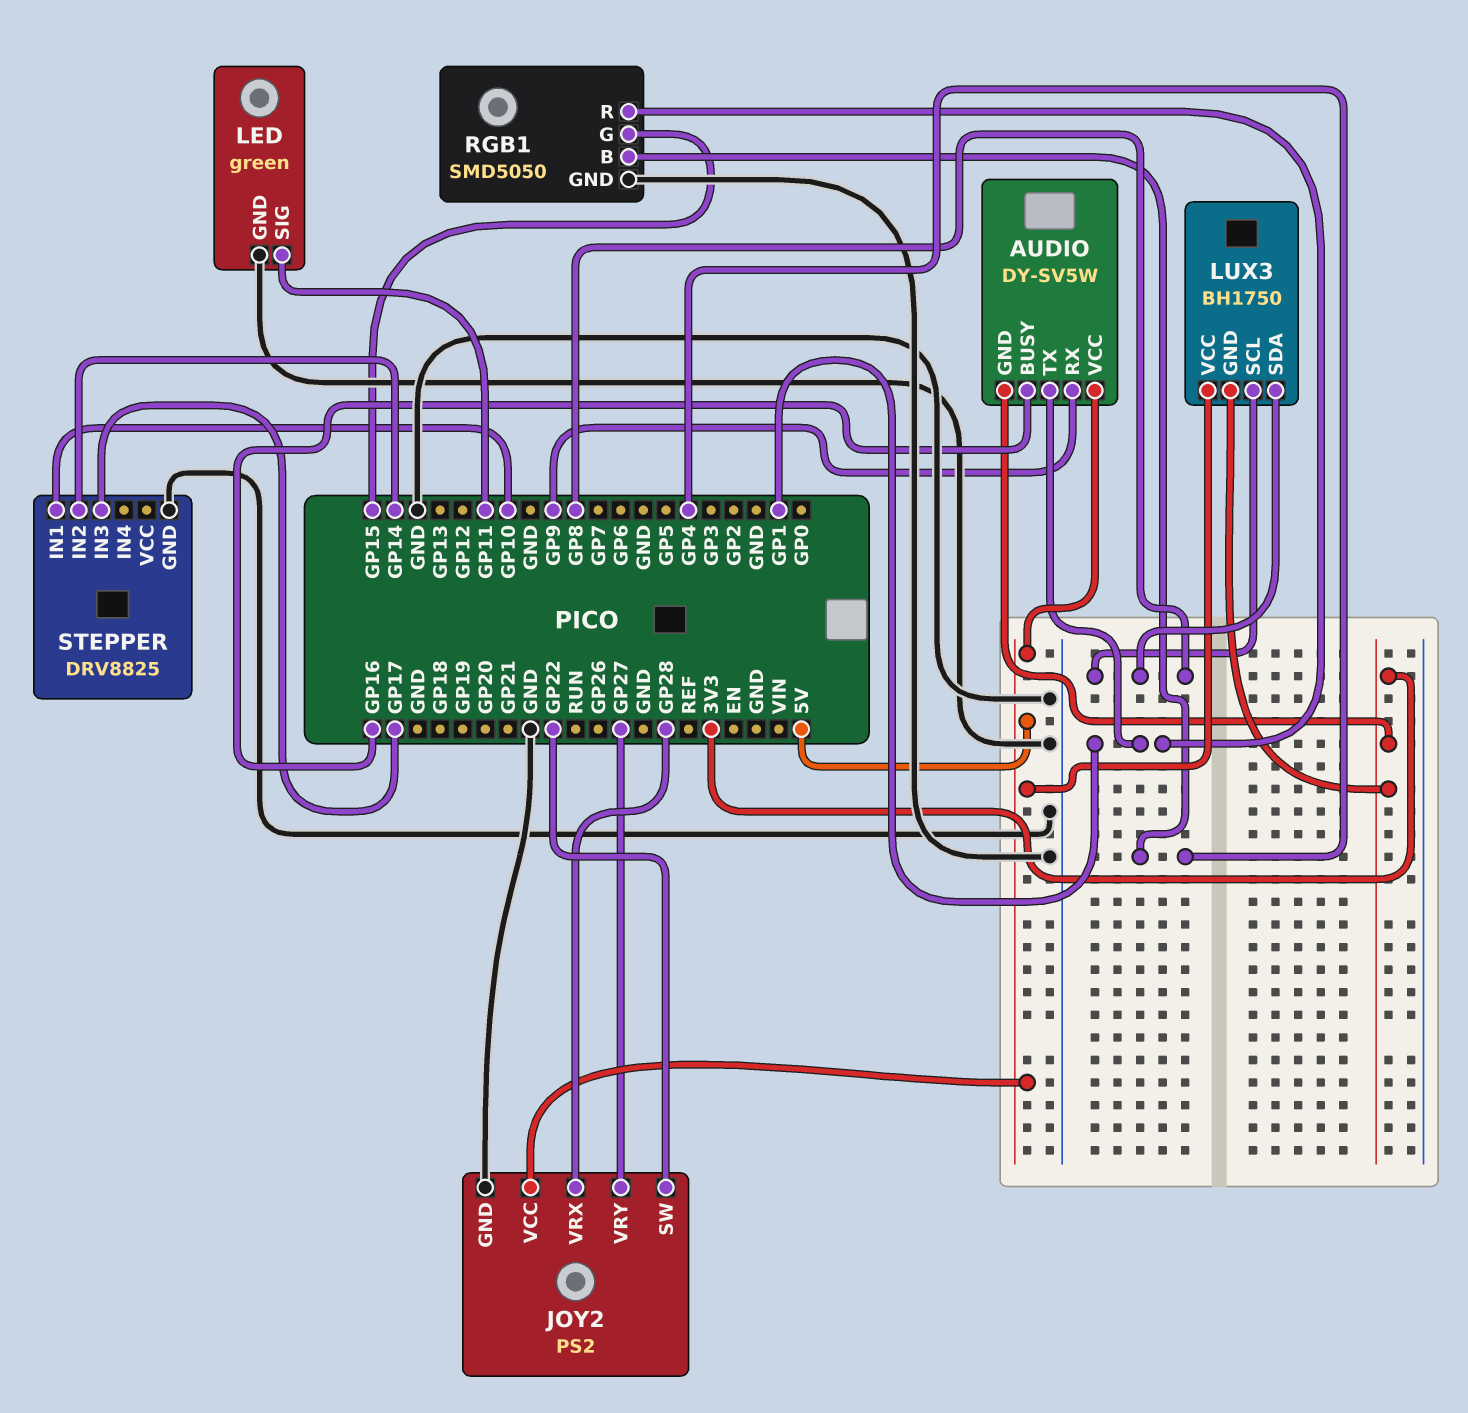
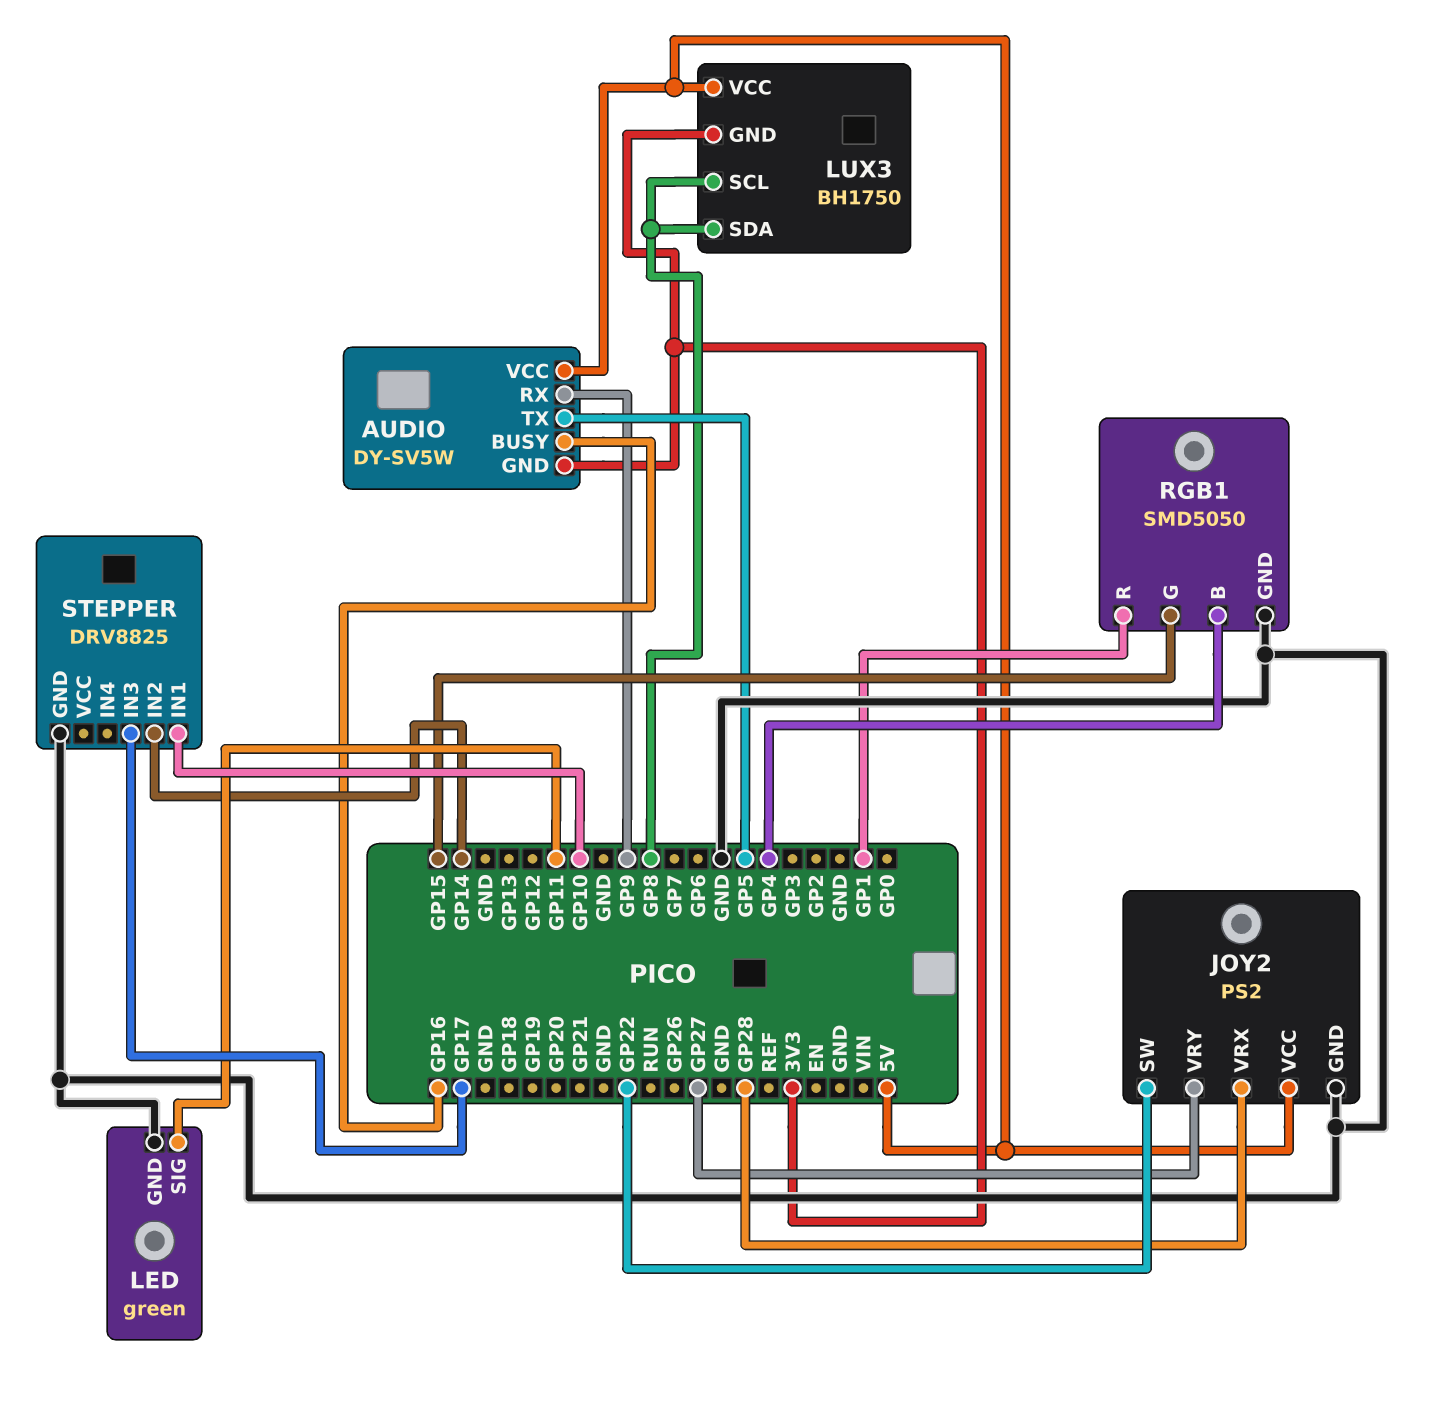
AUDIO pin TX: GP1 -> GP5

